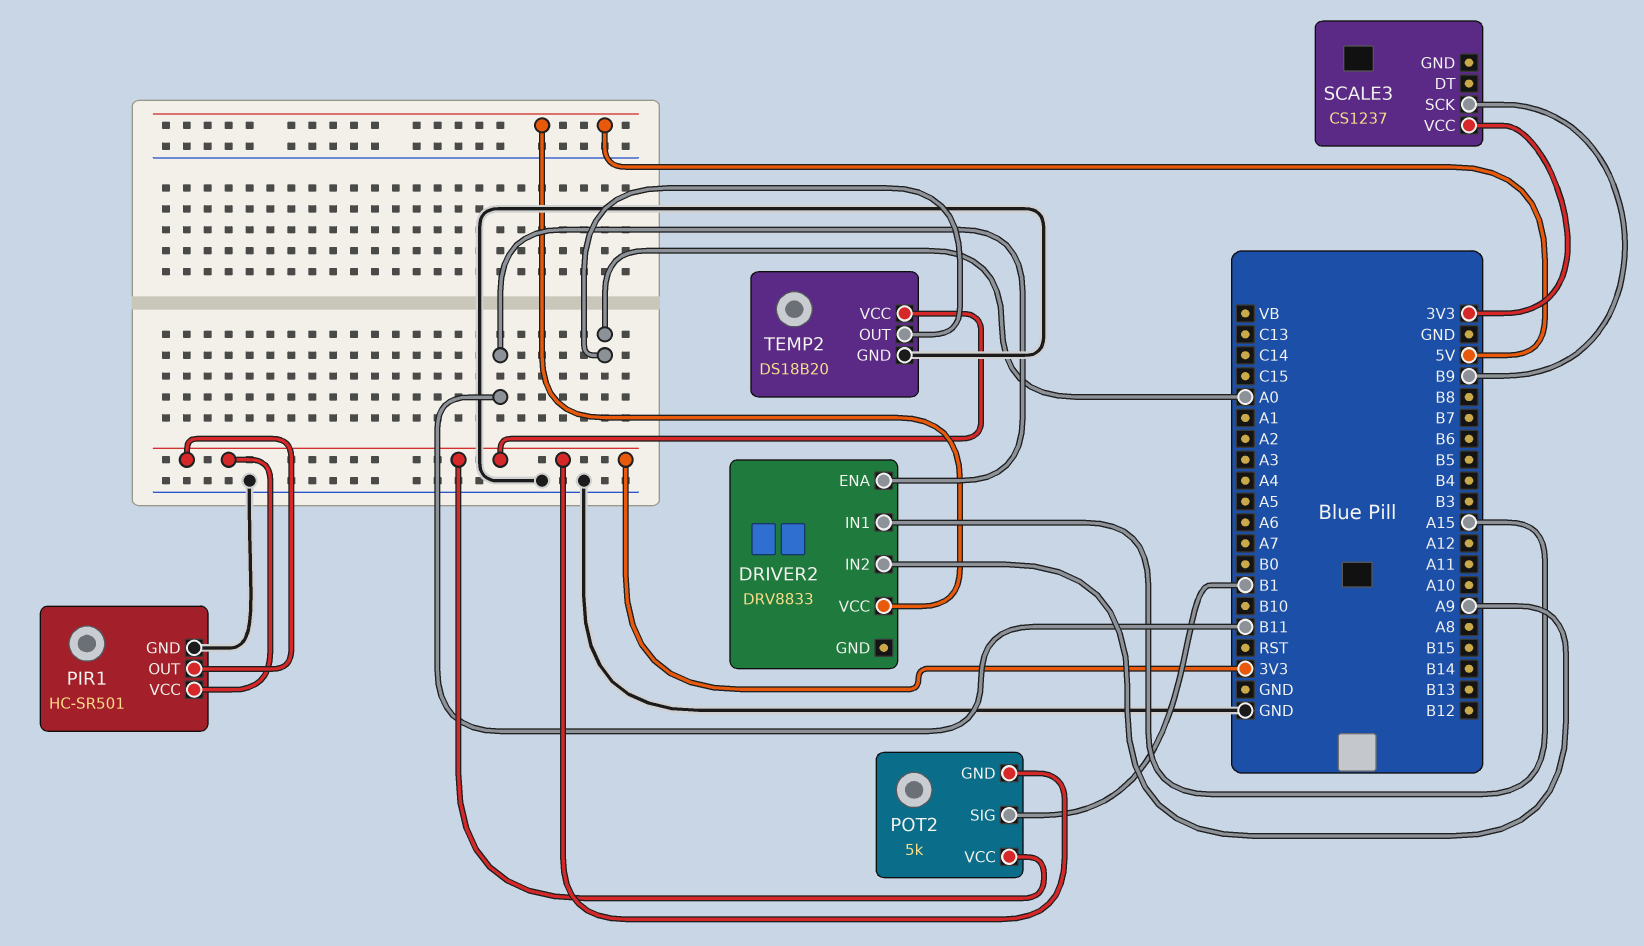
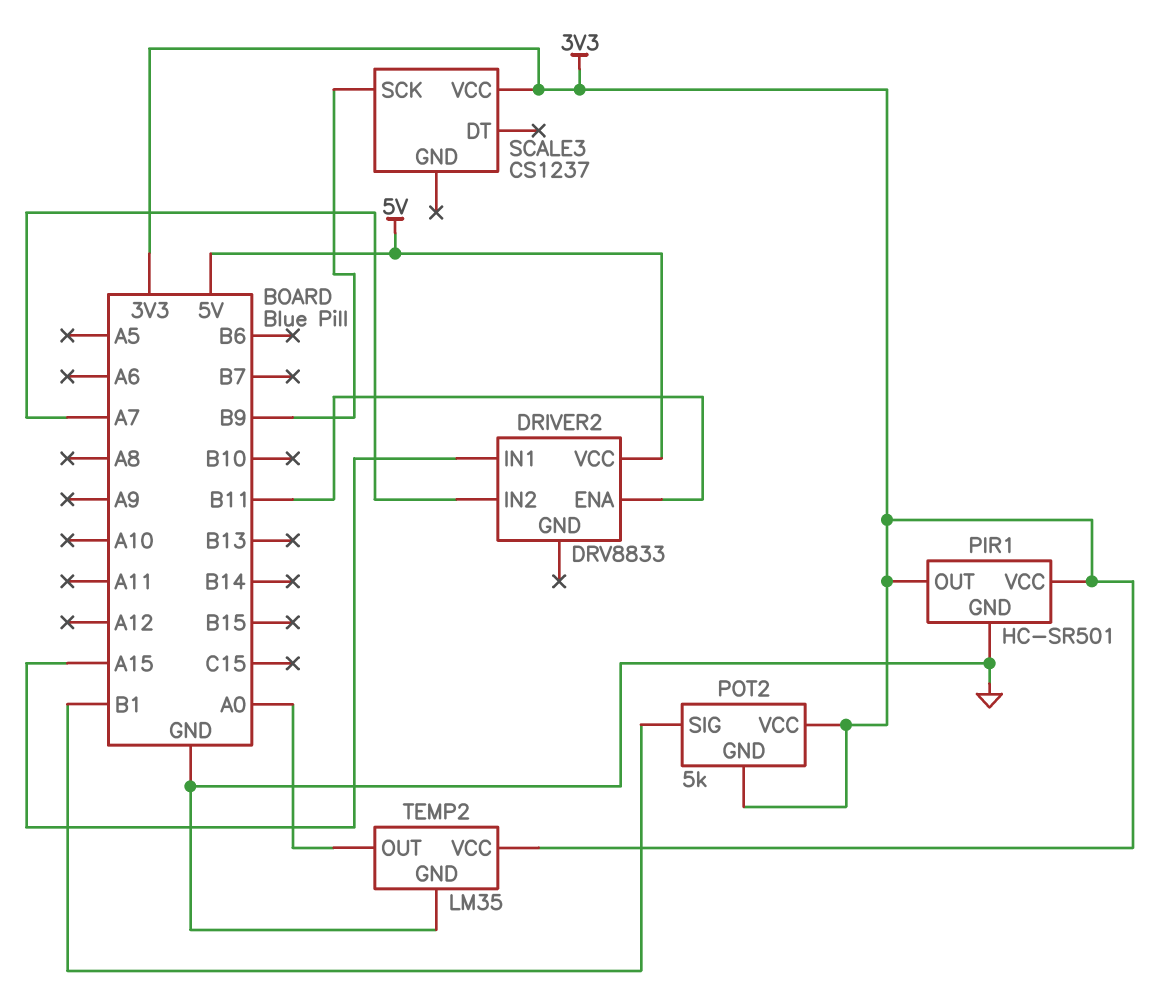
DRIVER2 pin IN2: A9 -> A7
TEMP2: DS18B20 -> LM35

